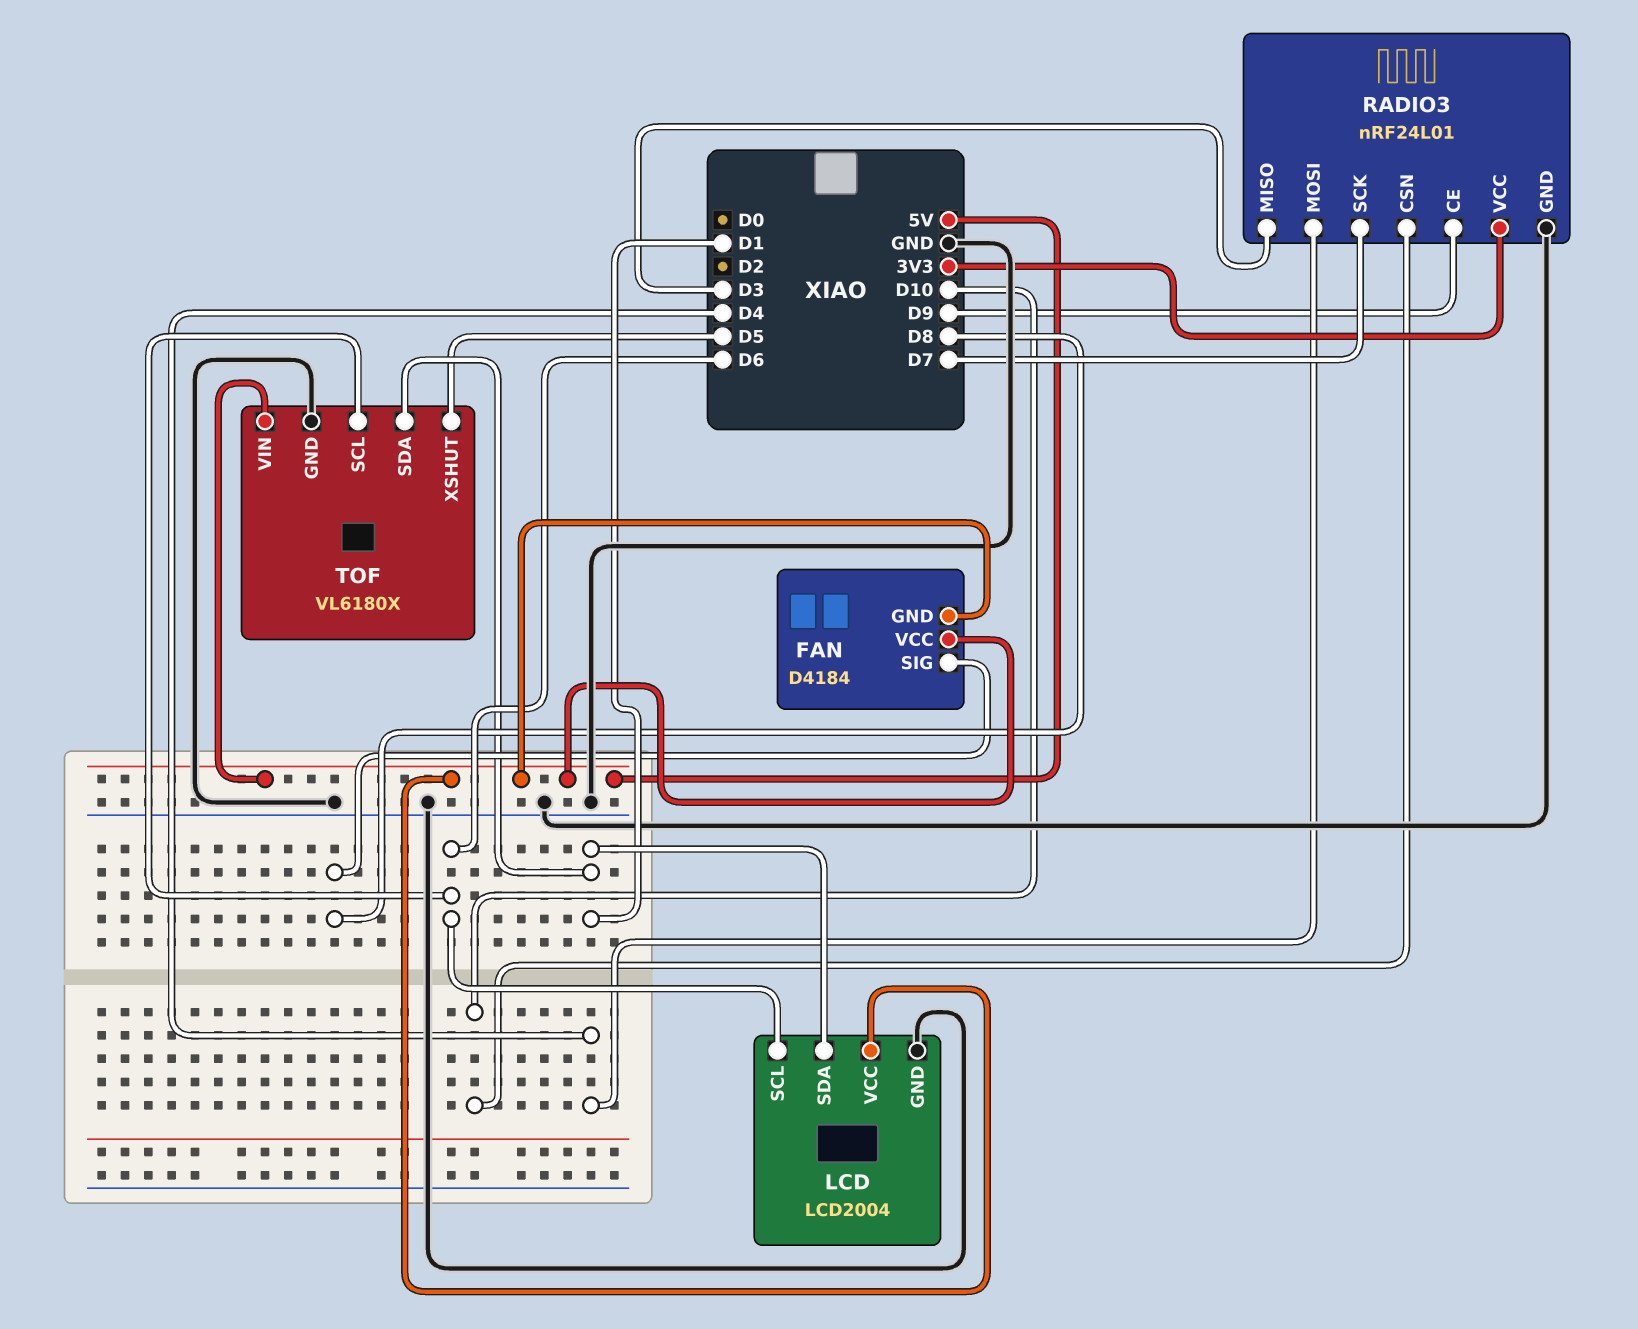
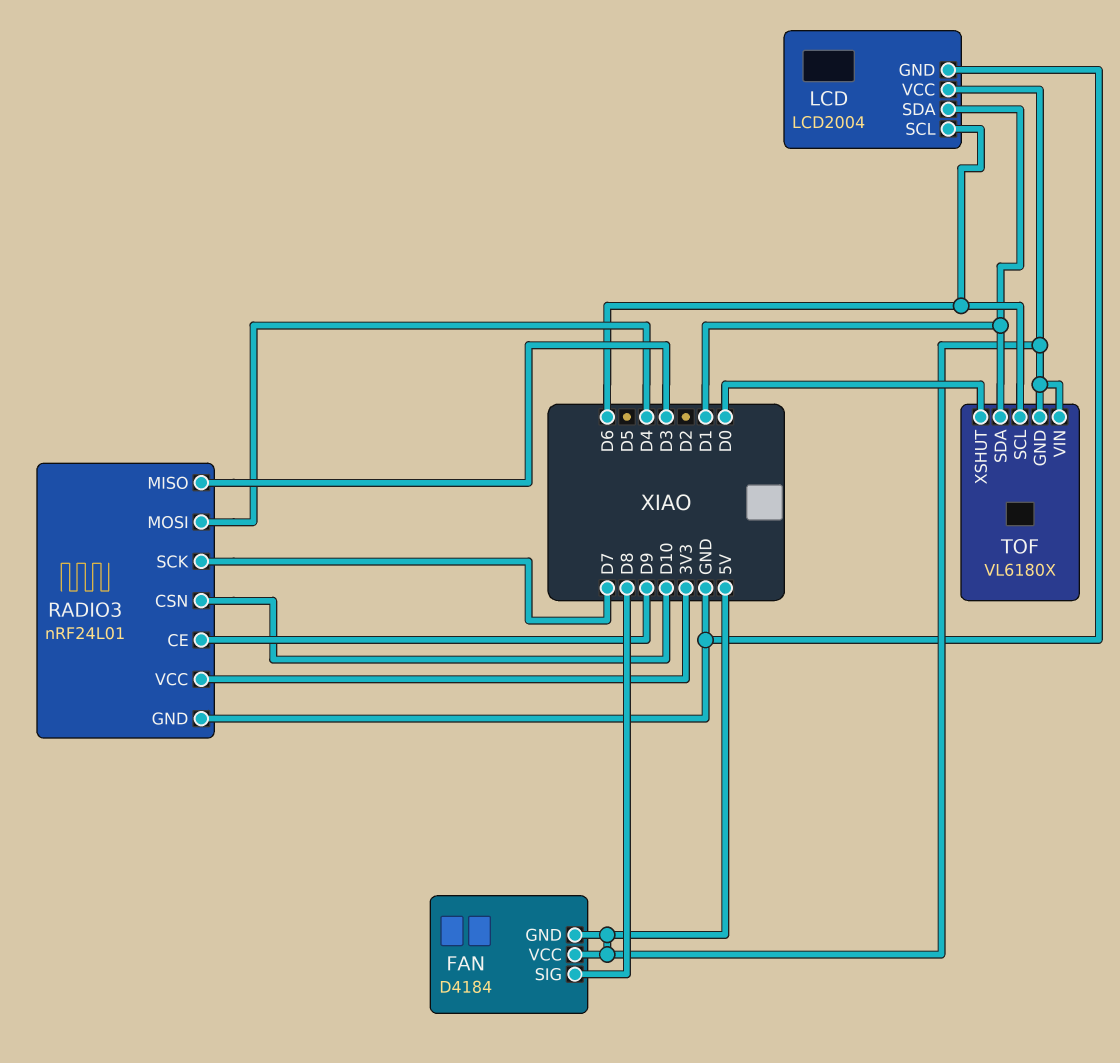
TOF pin GND: GND -> 5V
TOF pin XSHUT: D5 -> D0

